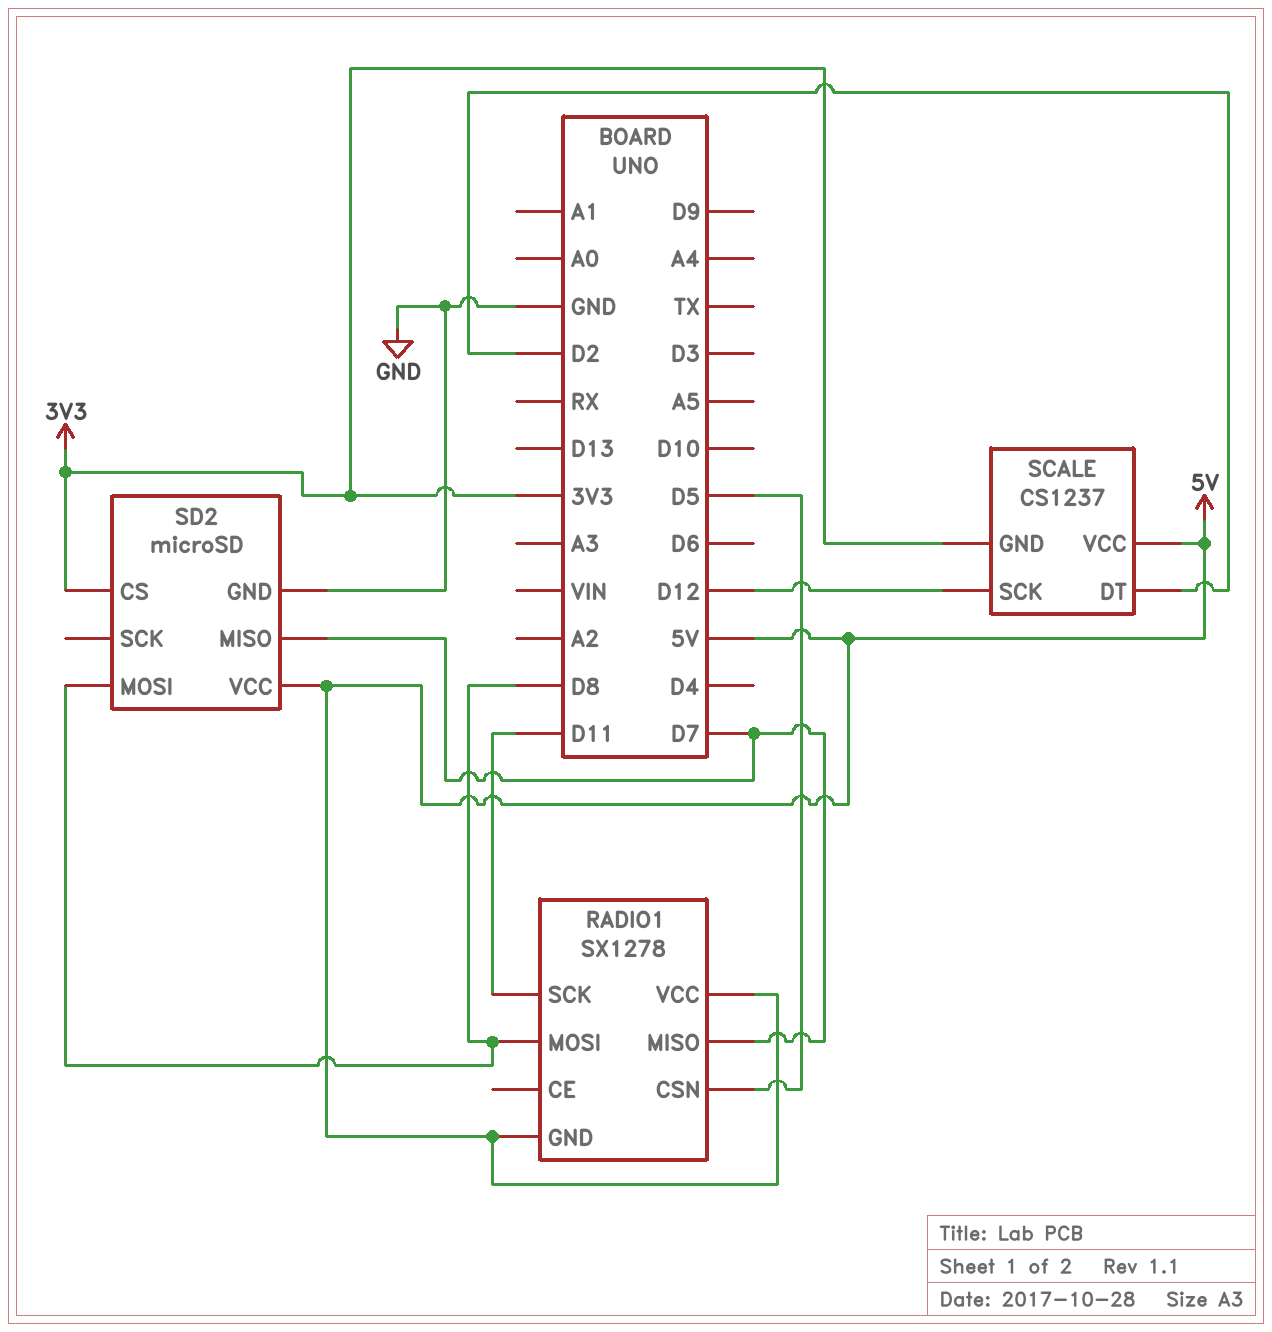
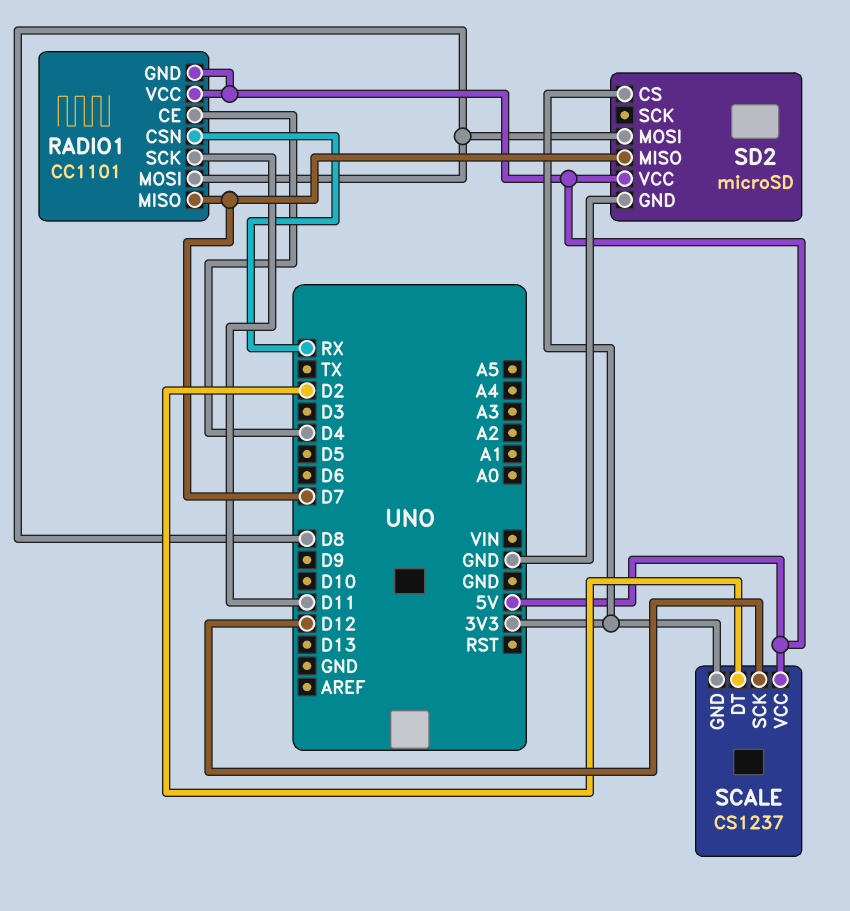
RADIO1: SX1278 -> CC1101
RADIO1 pin CE: none -> D4
RADIO1 pin CSN: D5 -> RX

